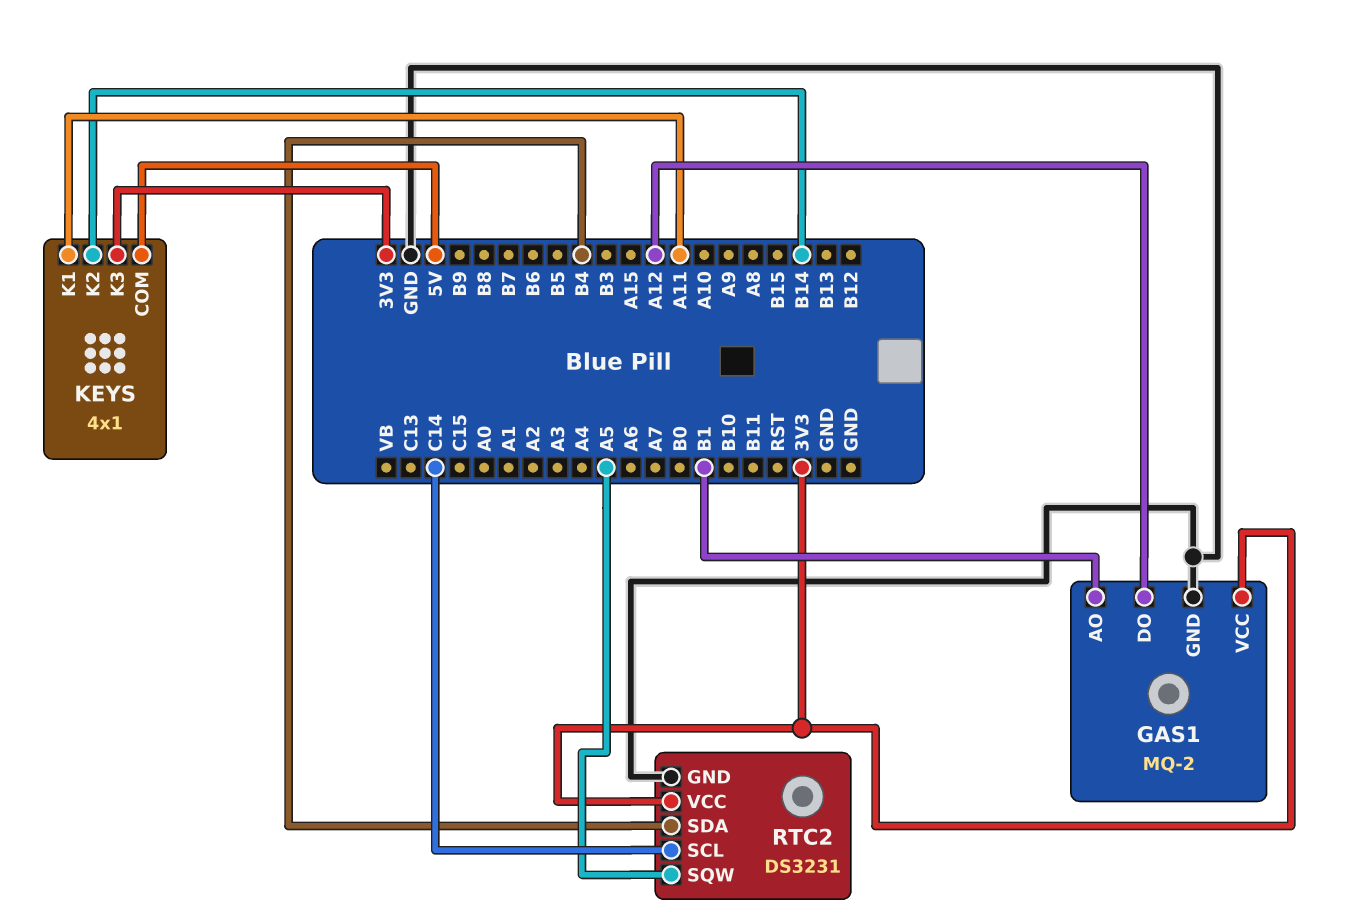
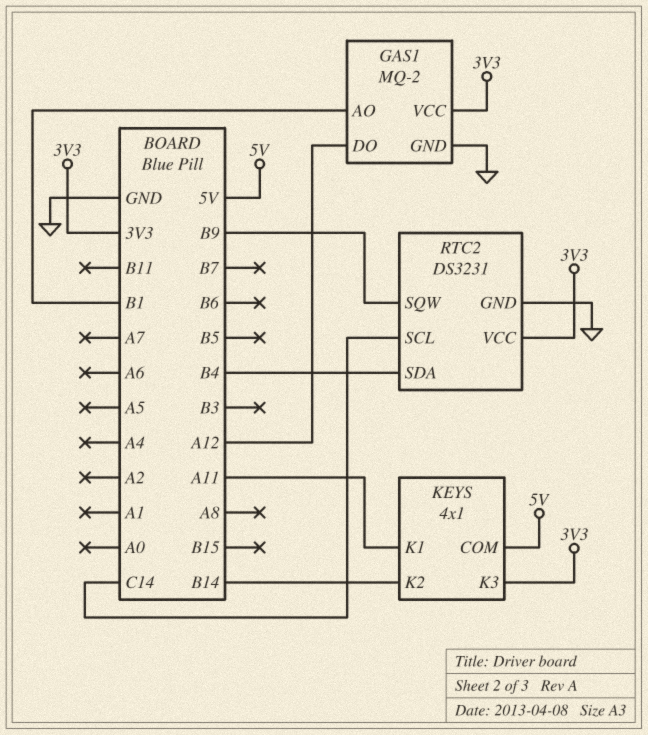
RTC2 pin SQW: A5 -> B9

